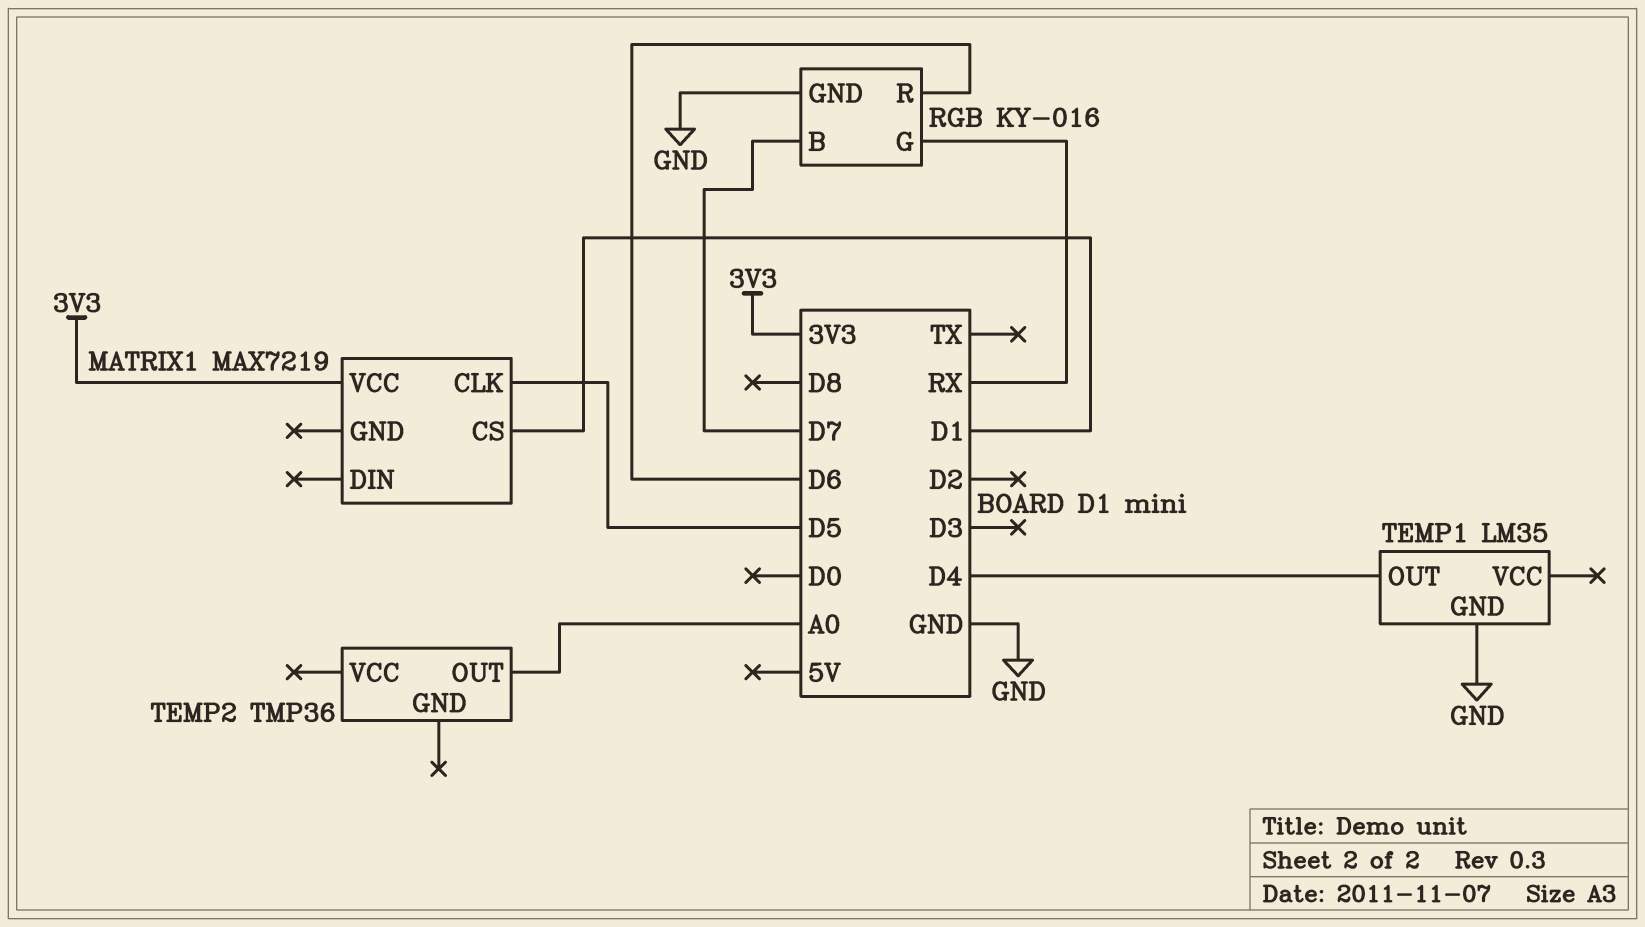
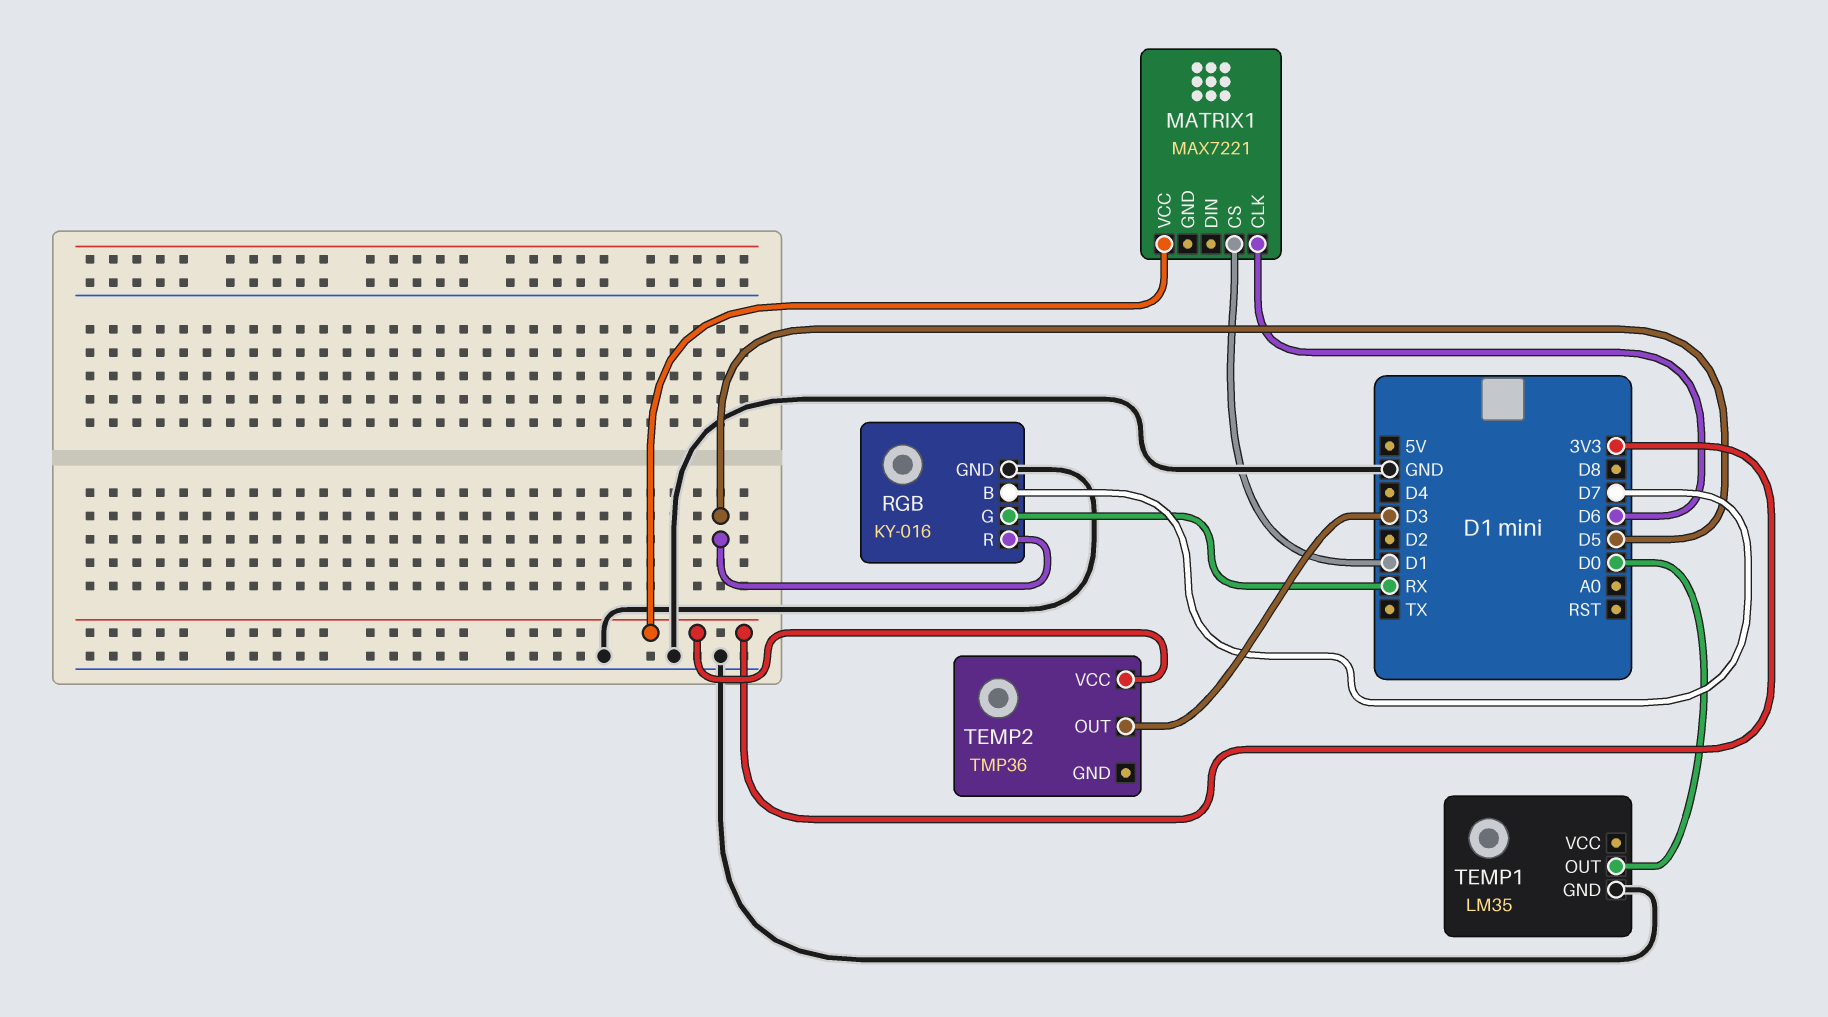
MATRIX1: MAX7219 -> MAX7221
MATRIX1 pin CLK: D5 -> D6
RGB pin R: D6 -> D5
TEMP1 pin OUT: D4 -> D0
TEMP2 pin OUT: A0 -> D3
TEMP2 pin VCC: none -> 3V3

